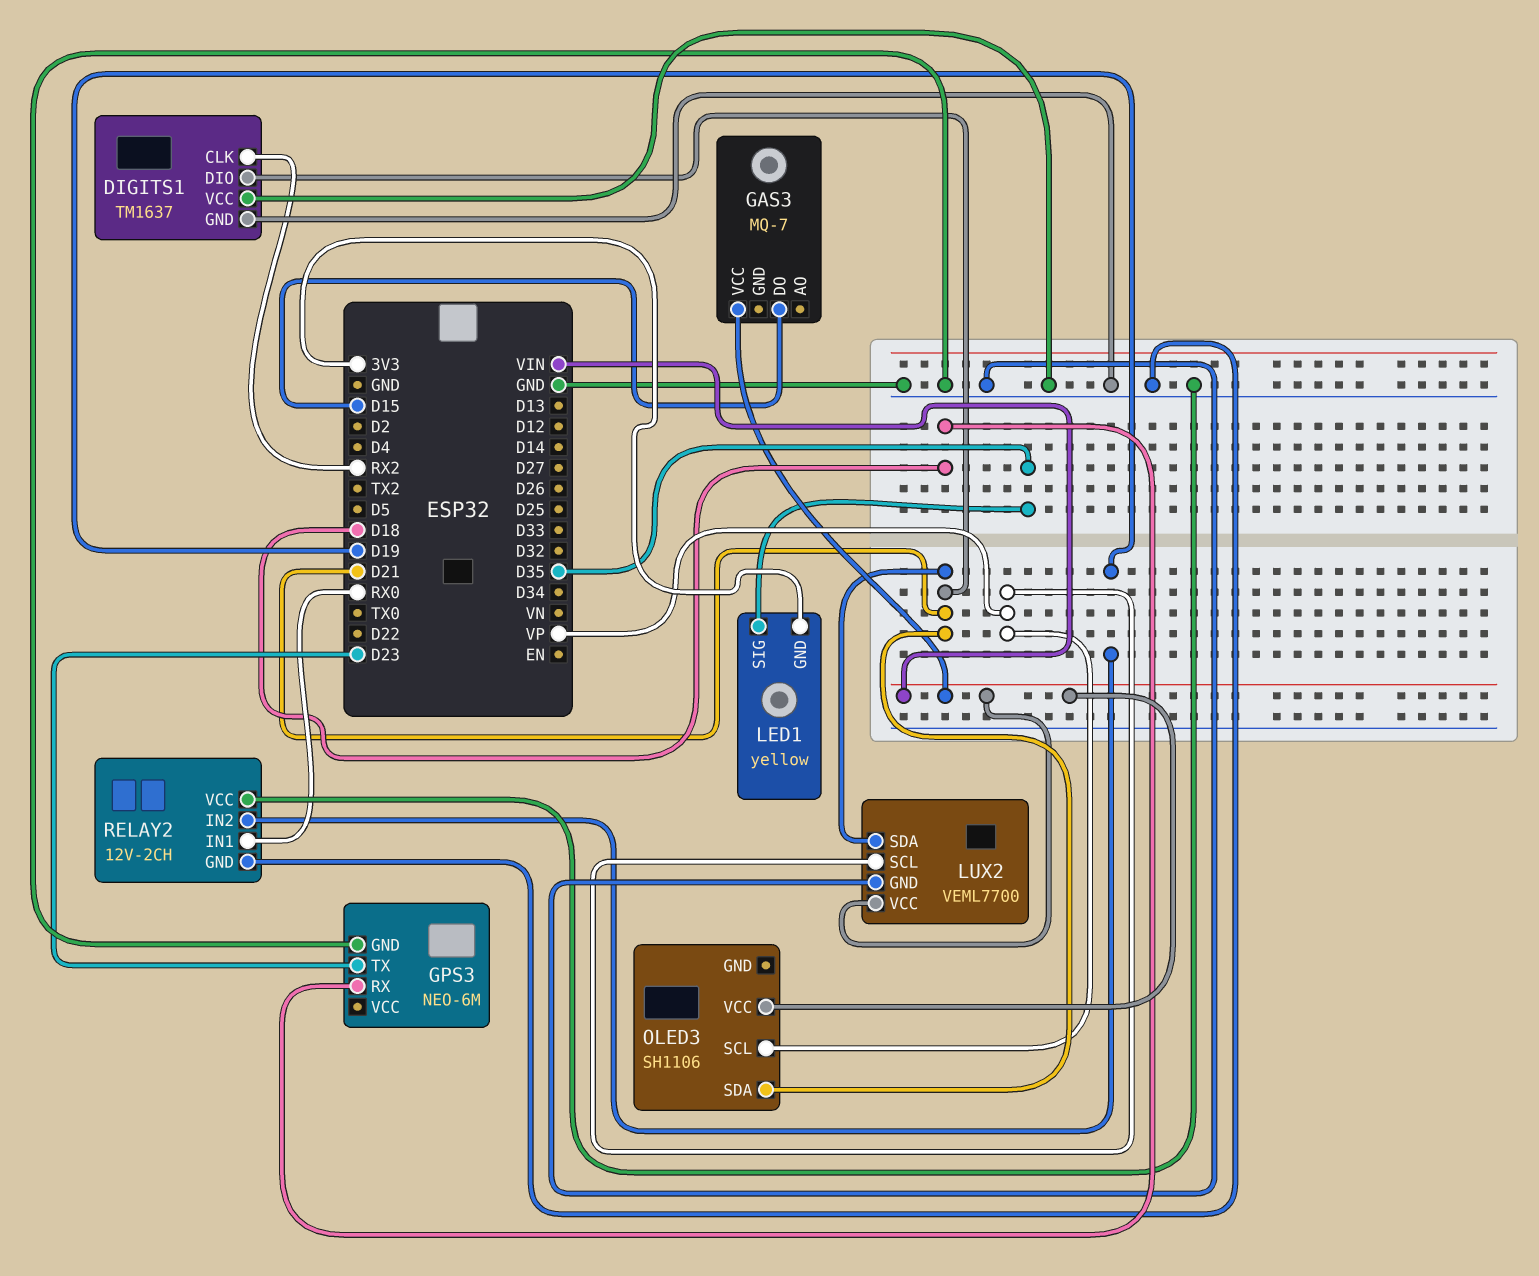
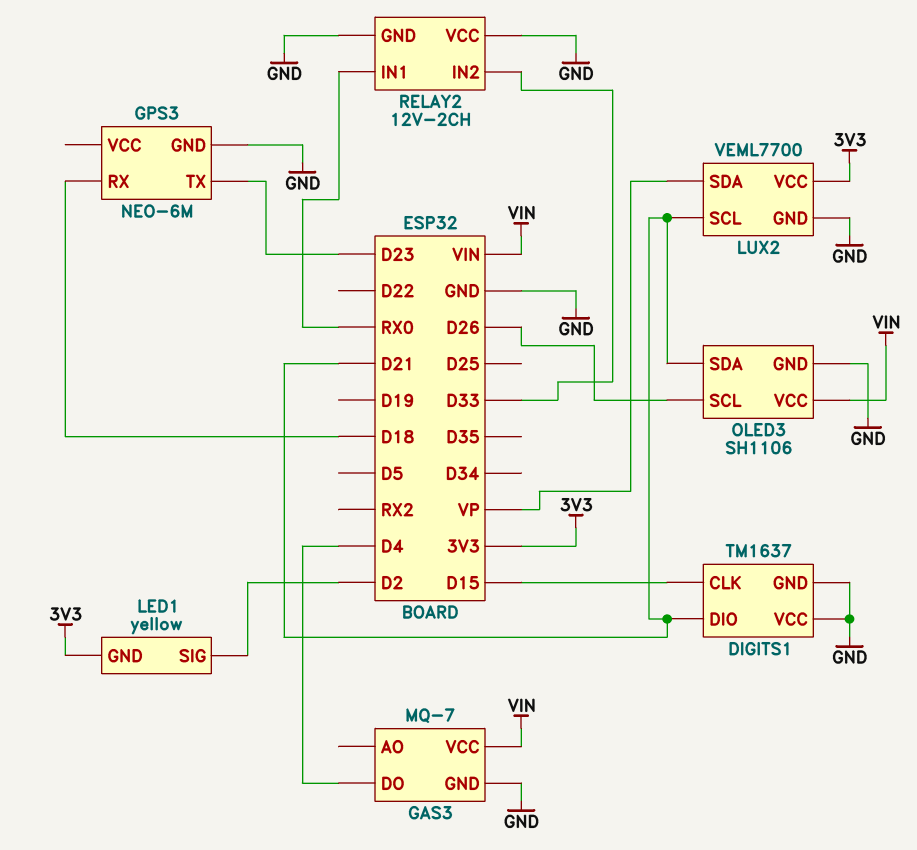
DIGITS1 pin CLK: RX2 -> D15
GAS3 pin DO: D15 -> D4
GAS3 pin GND: none -> GND
LED1 pin SIG: D35 -> D2
LUX2 pin SCL: VP -> D21
LUX2 pin SDA: D21 -> VP
LUX2 pin VCC: VIN -> 3V3
OLED3 pin GND: none -> GND
OLED3 pin SCL: VP -> D26
RELAY2 pin IN2: D19 -> D33

